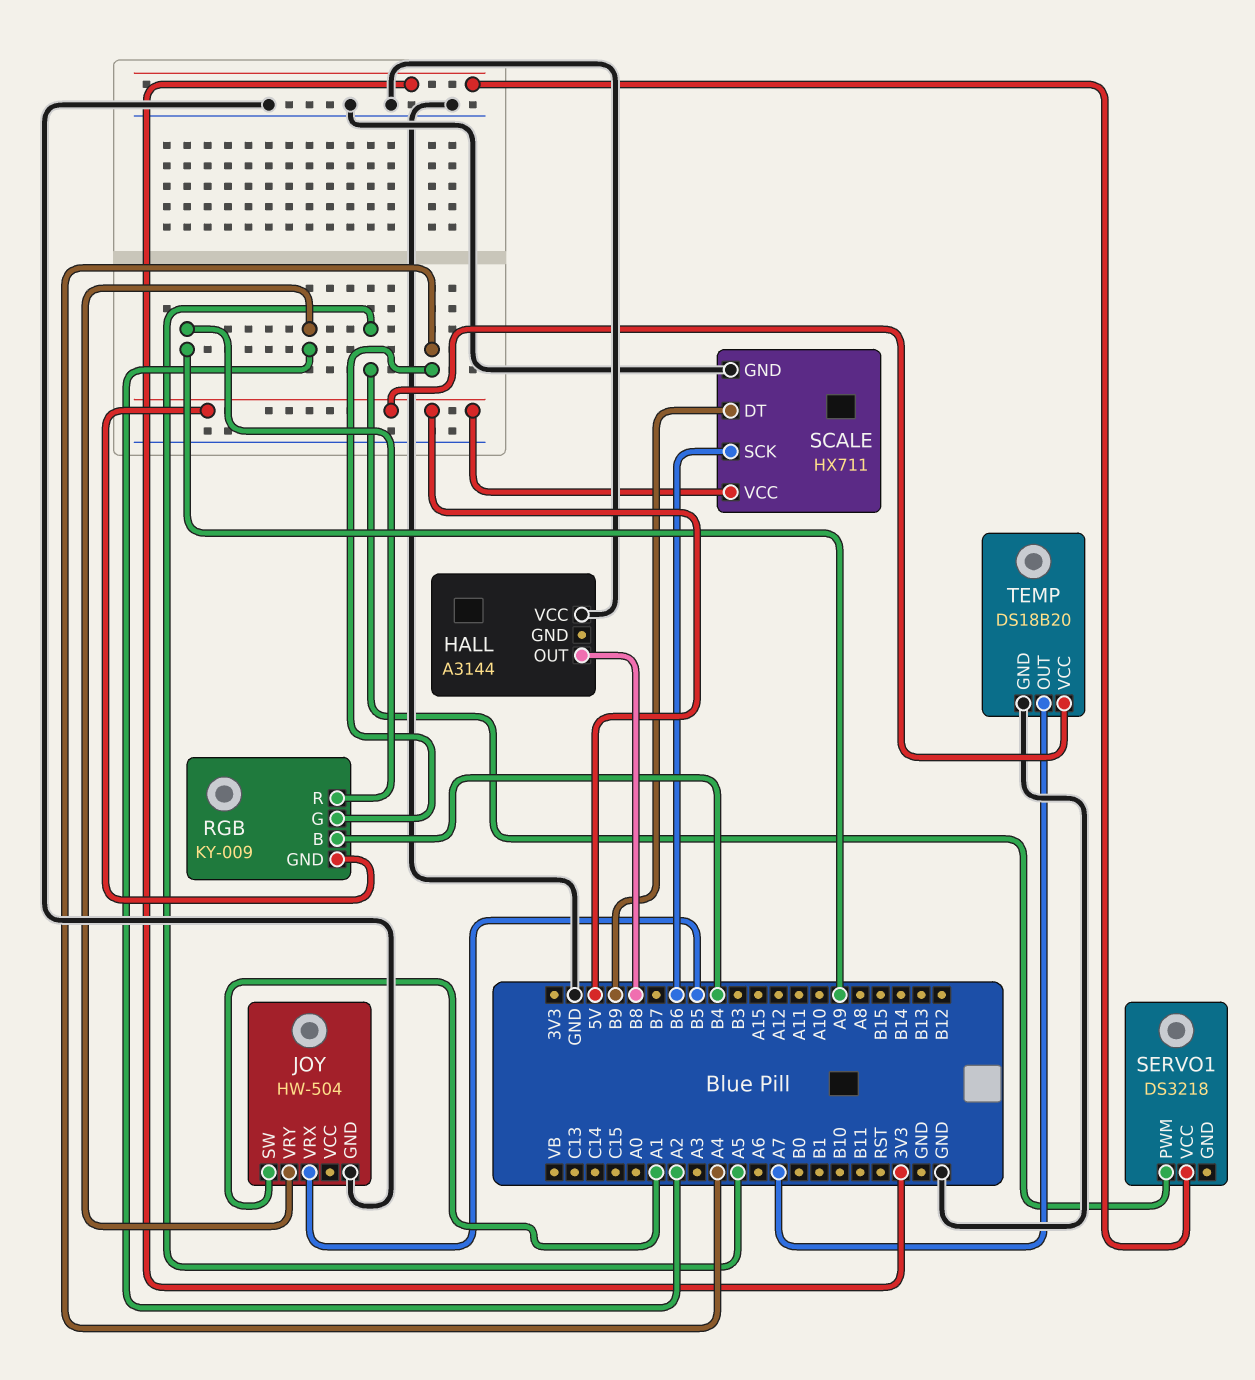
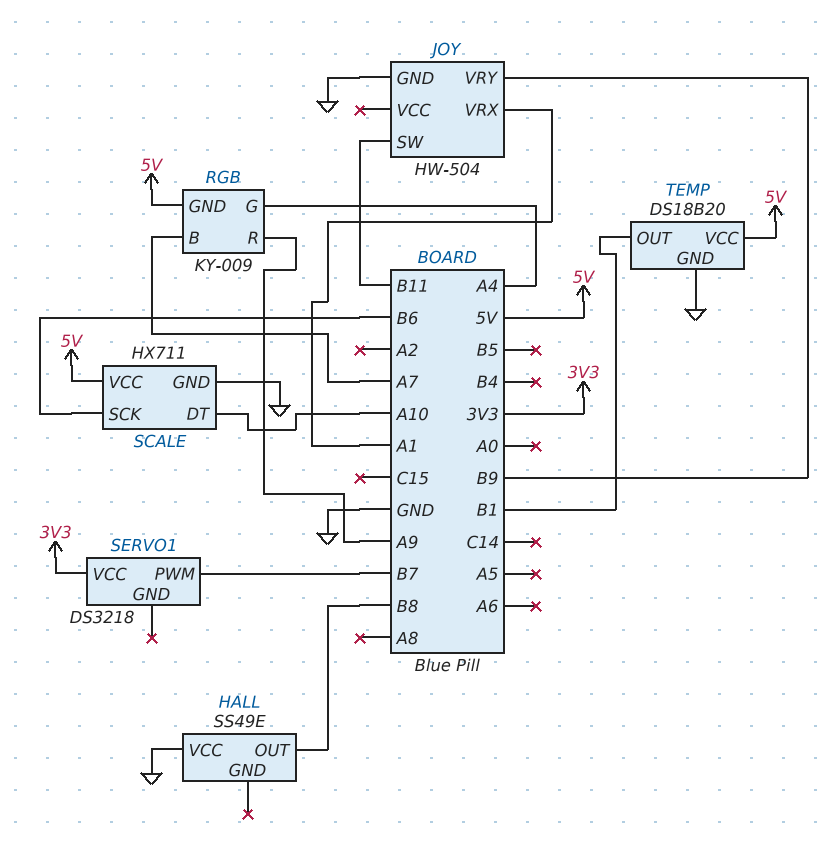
HALL: A3144 -> SS49E
JOY pin SW: A1 -> B11
JOY pin VRX: B5 -> A1
JOY pin VRY: A2 -> B9
RGB pin B: B4 -> A7
SCALE pin DT: B9 -> A10
SERVO1 pin PWM: A5 -> B7
TEMP pin OUT: A7 -> B1

